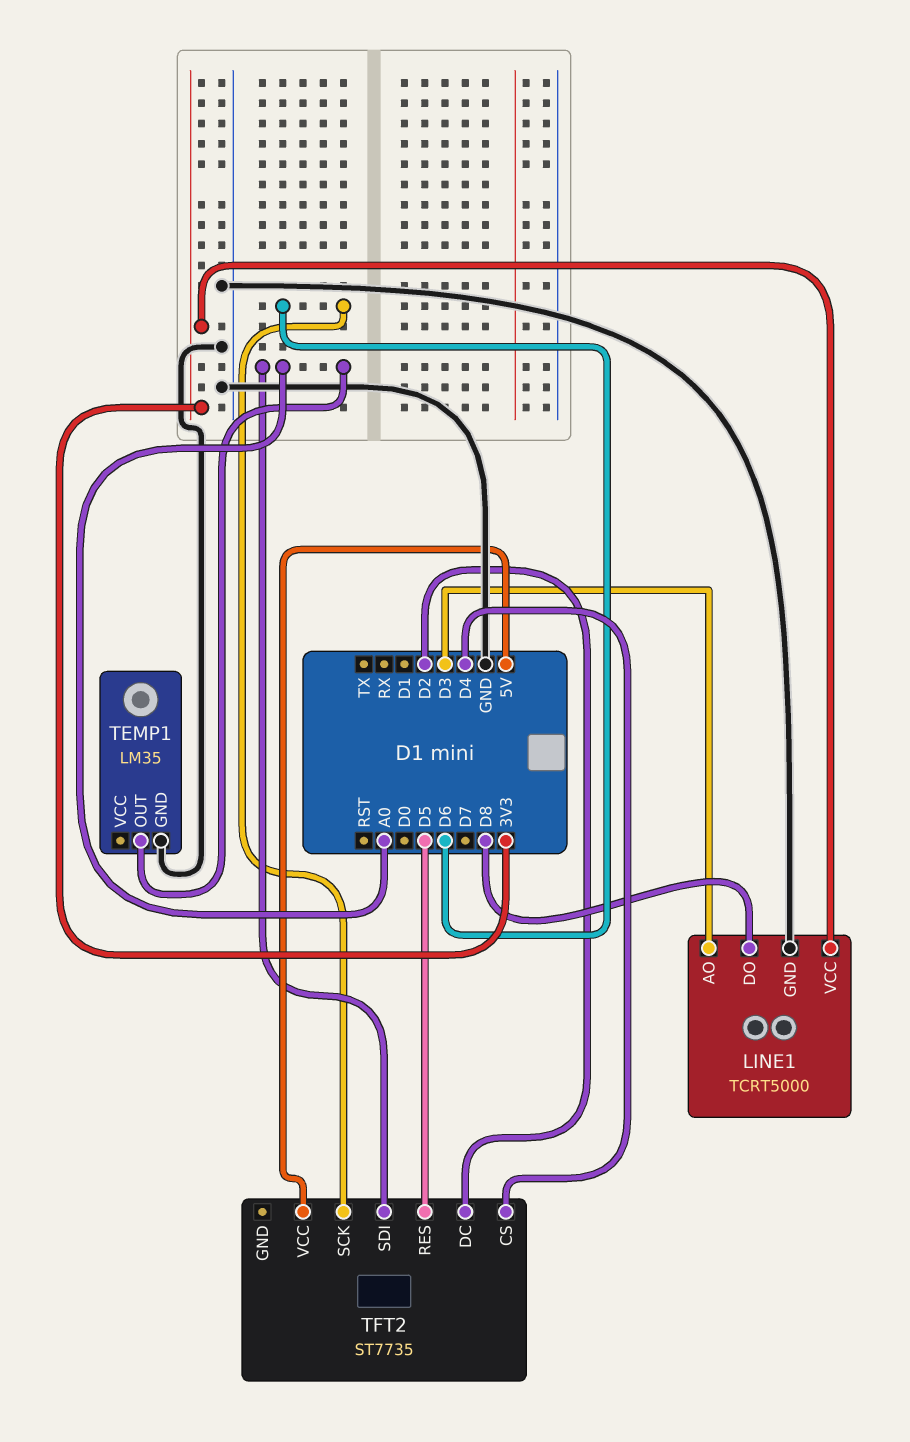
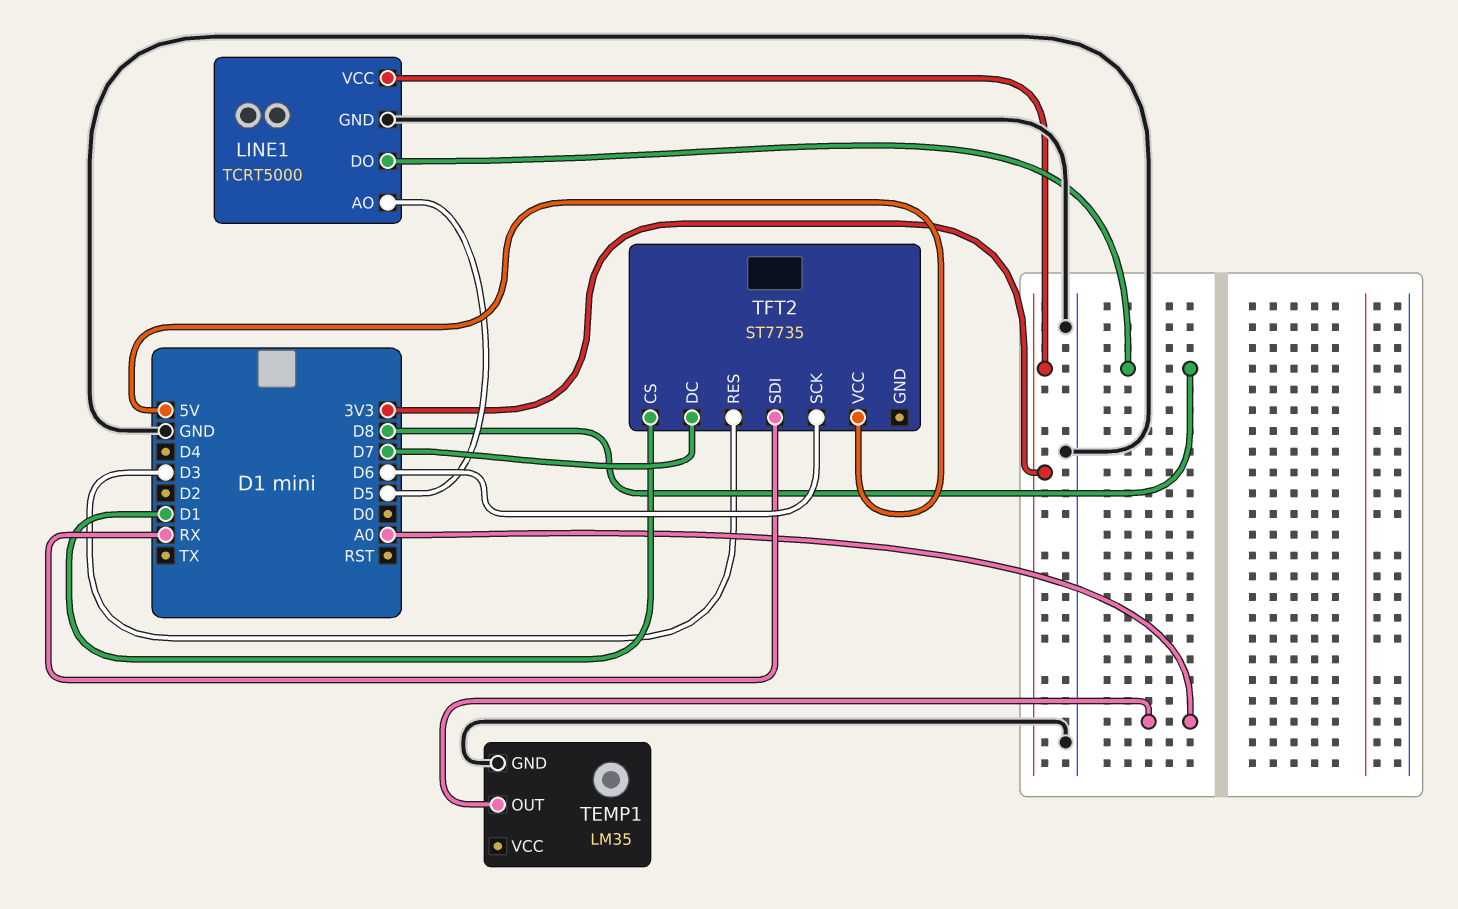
LINE1 pin AO: D3 -> D5
TFT2 pin CS: D4 -> D1
TFT2 pin DC: D2 -> D7
TFT2 pin RES: D5 -> D3
TFT2 pin SDI: A0 -> RX

